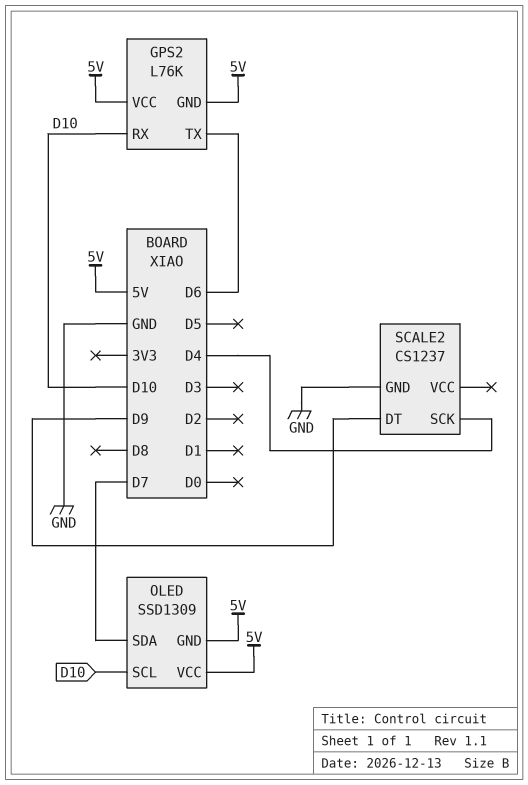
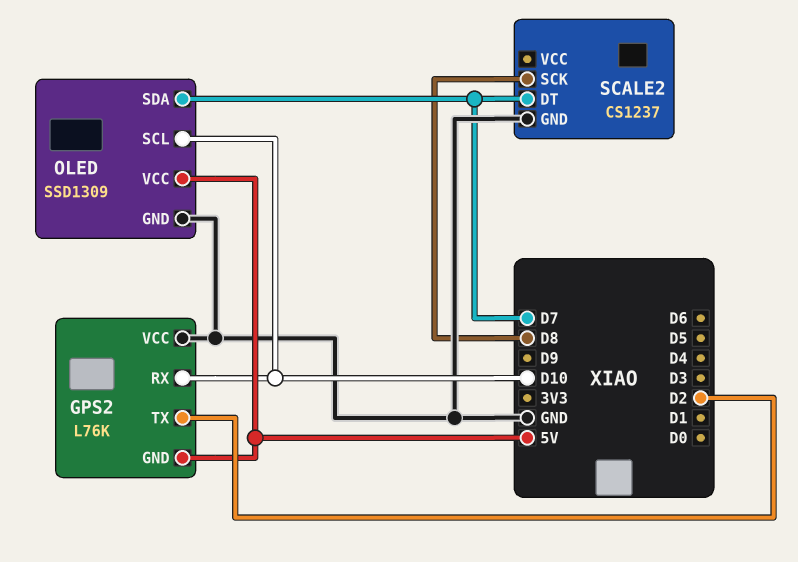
GPS2 pin TX: D6 -> D2
GPS2 pin VCC: 5V -> GND
OLED pin GND: 5V -> GND
SCALE2 pin DT: D9 -> D7
SCALE2 pin SCK: D4 -> D8

